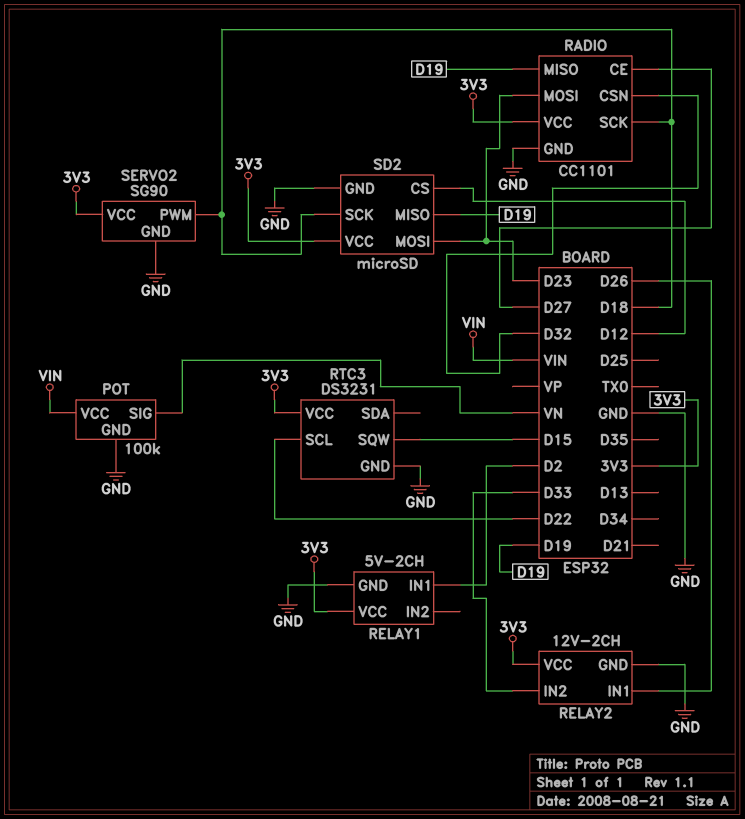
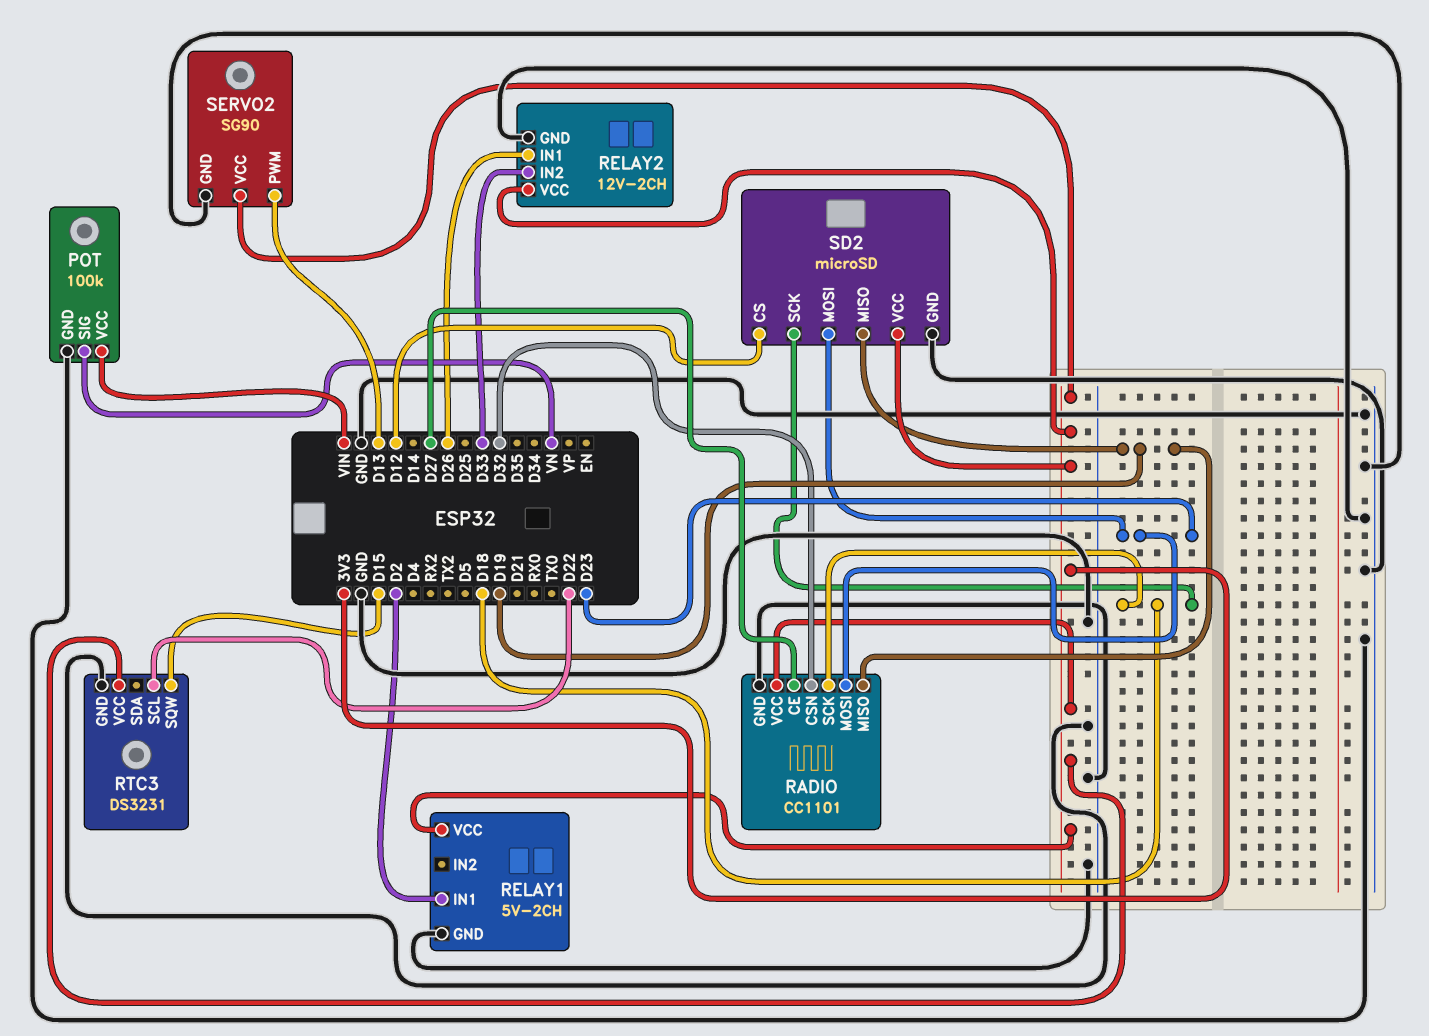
SERVO2 pin PWM: D18 -> D13

